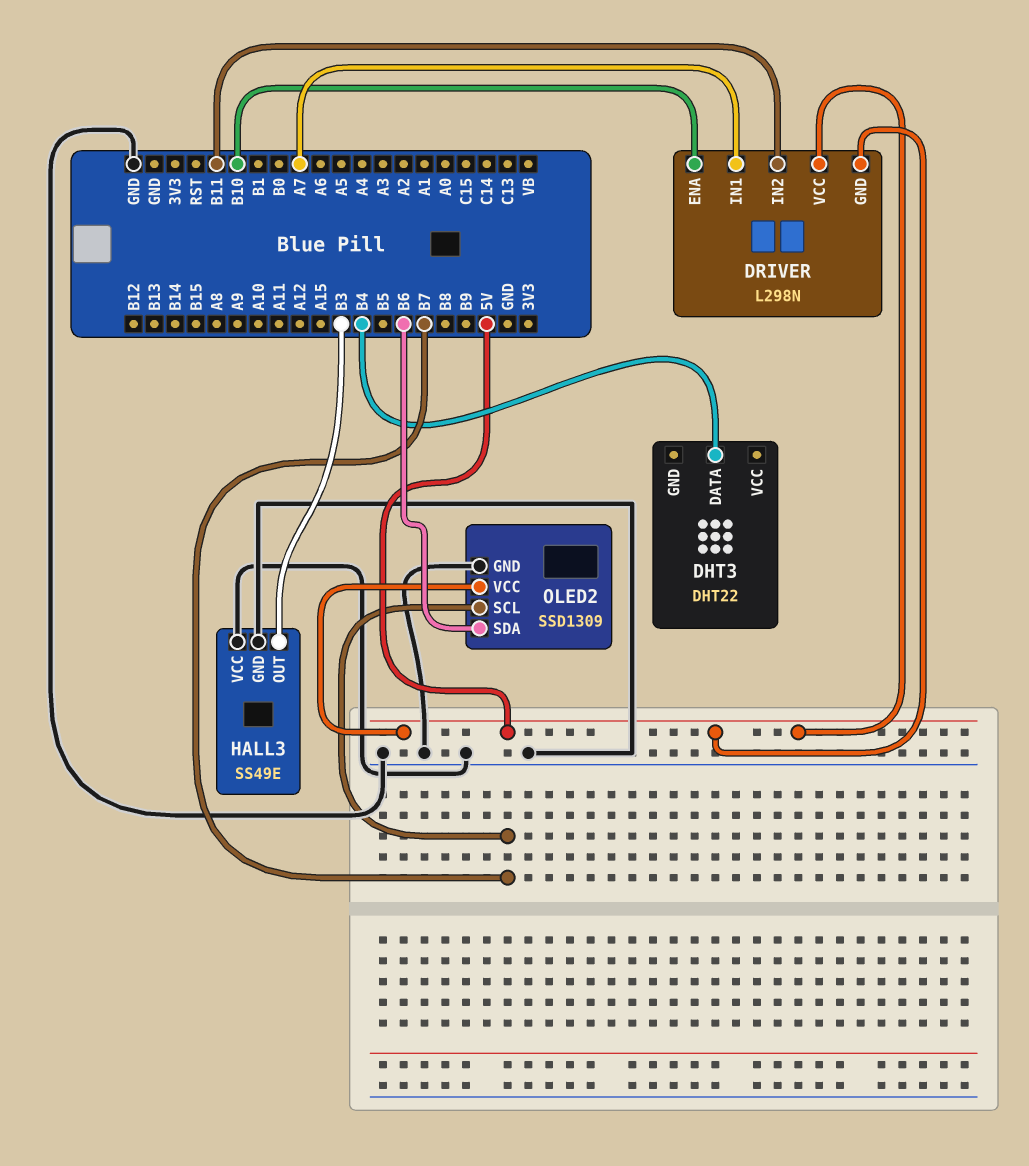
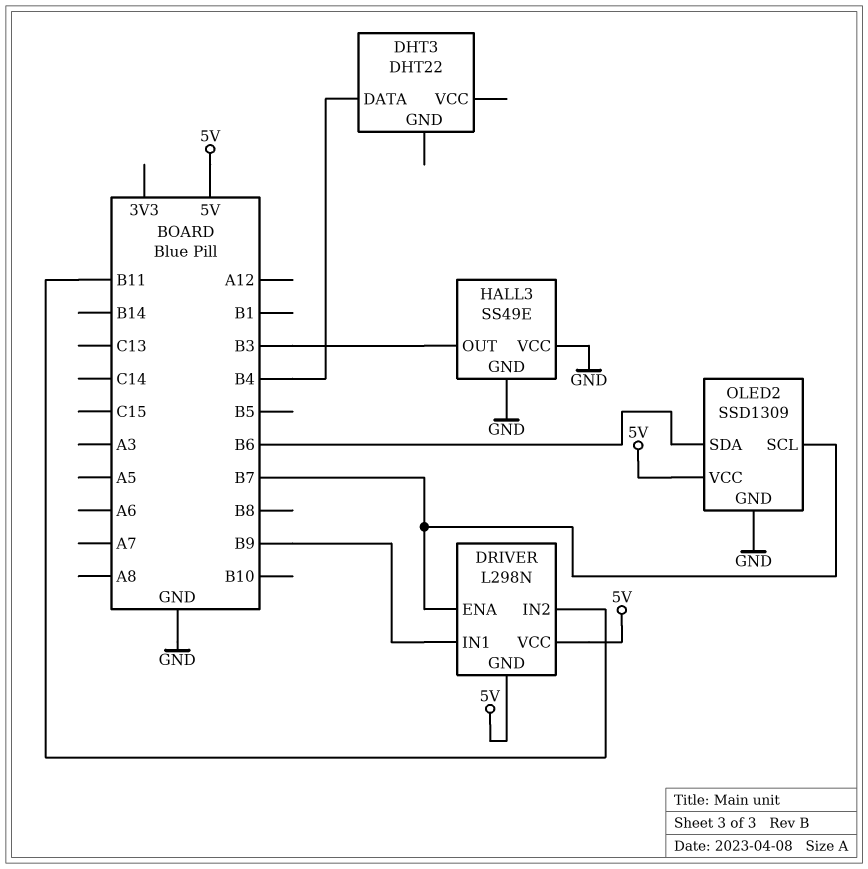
DRIVER pin ENA: B10 -> B7
DRIVER pin IN1: A7 -> B9

